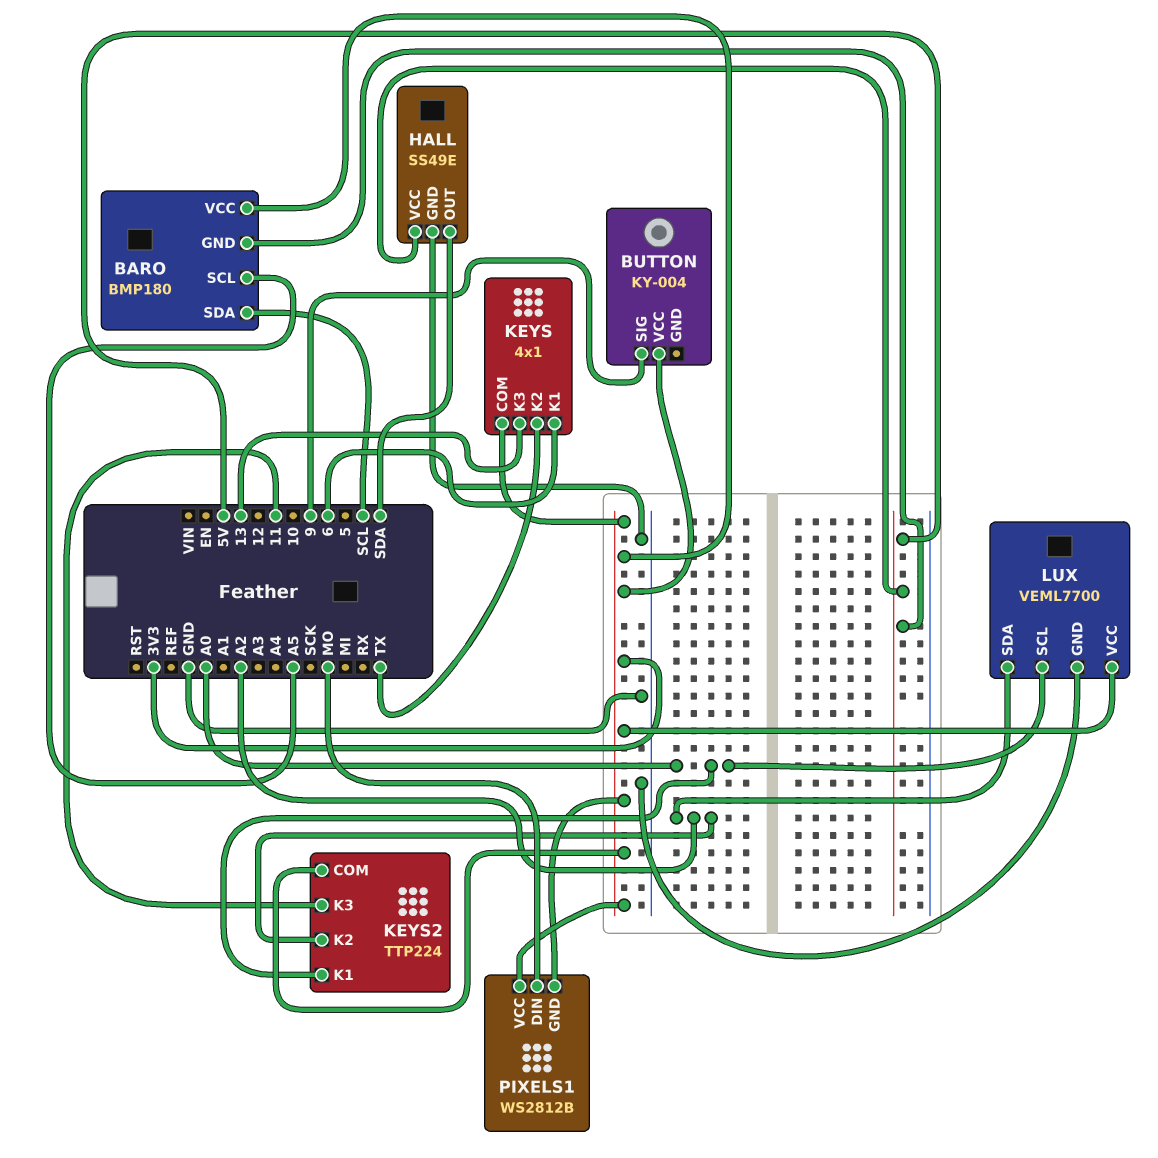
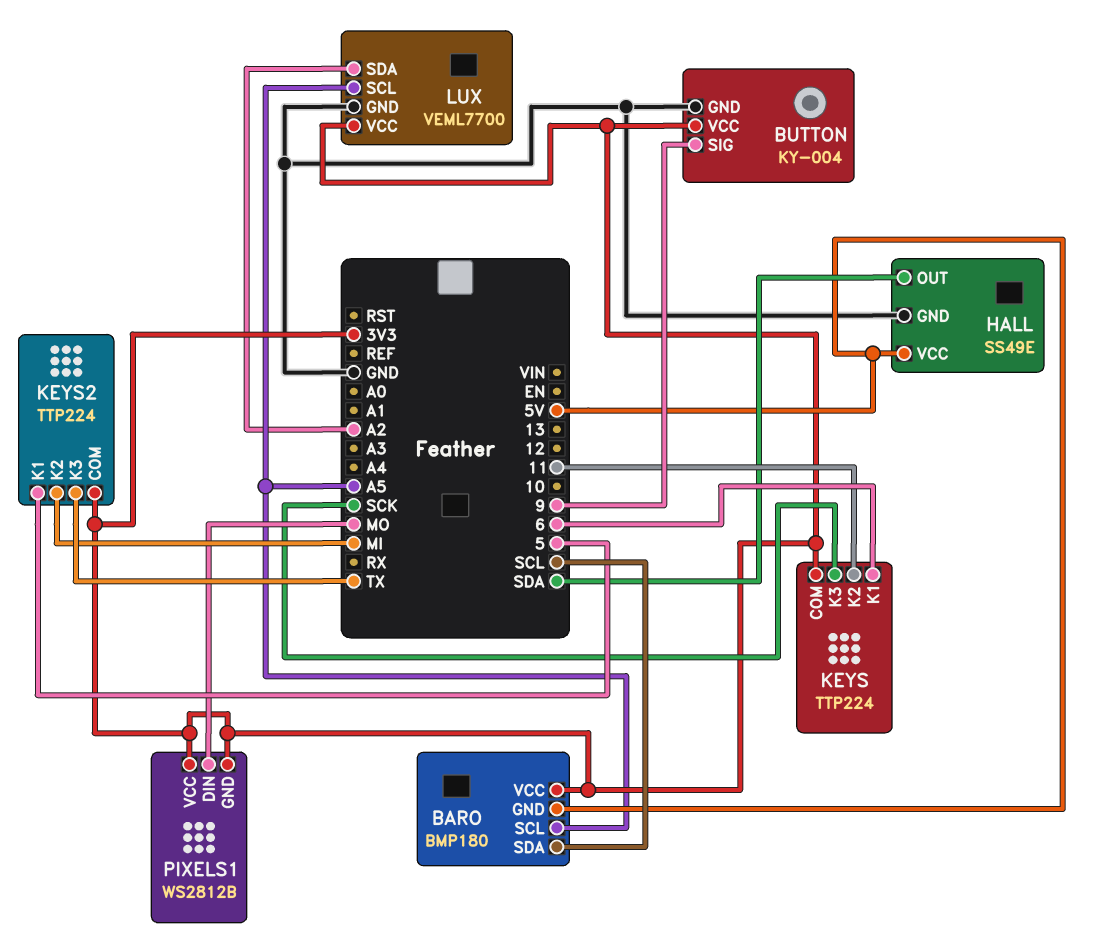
BUTTON pin GND: none -> GND
KEYS: 4x1 -> TTP224
KEYS pin K2: TX -> 11
KEYS pin K3: 13 -> SCK
KEYS2 pin K1: A0 -> 5
KEYS2 pin K2: A2 -> MI
KEYS2 pin K3: 11 -> TX
LUX pin SCL: A0 -> A5

